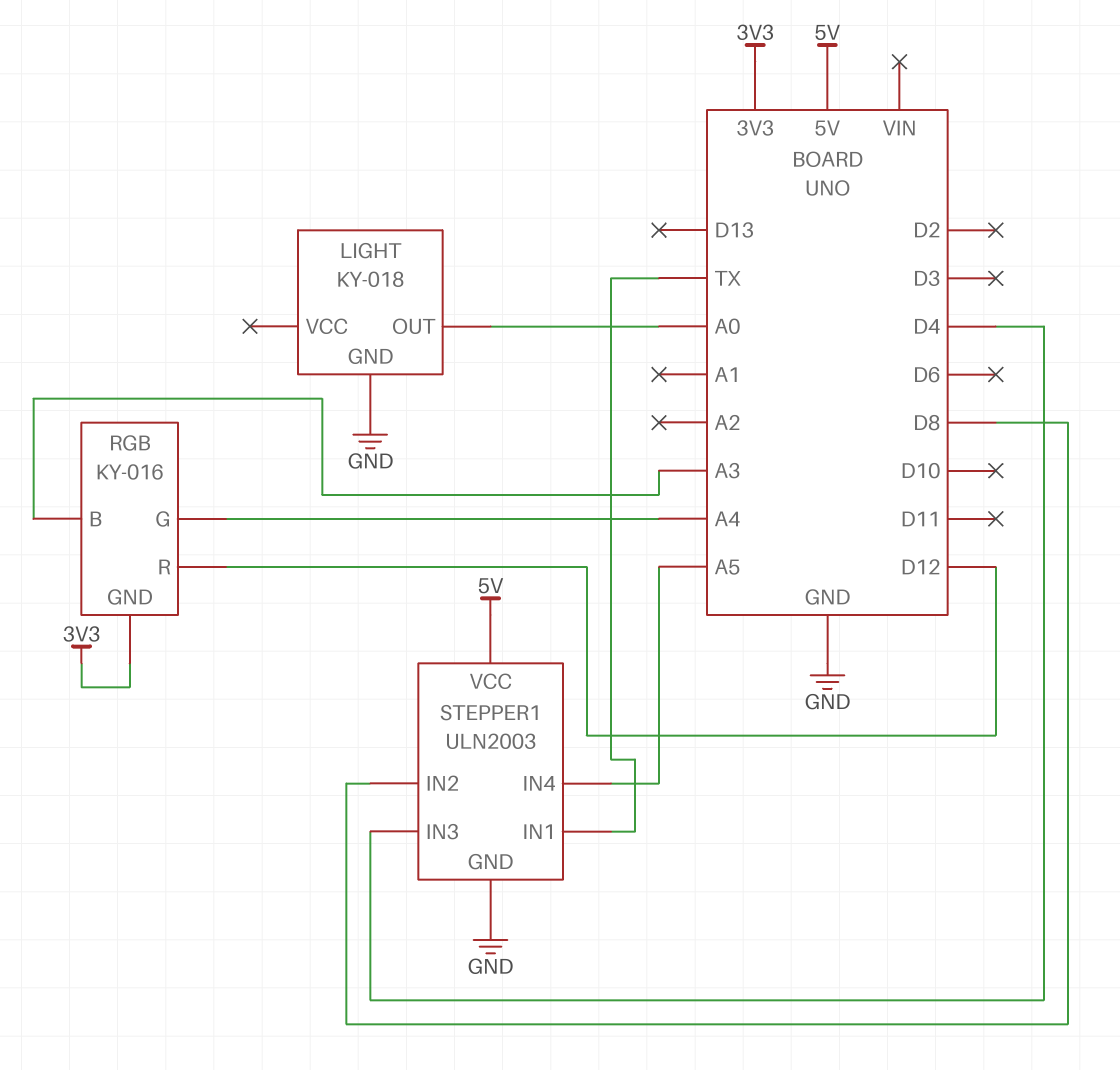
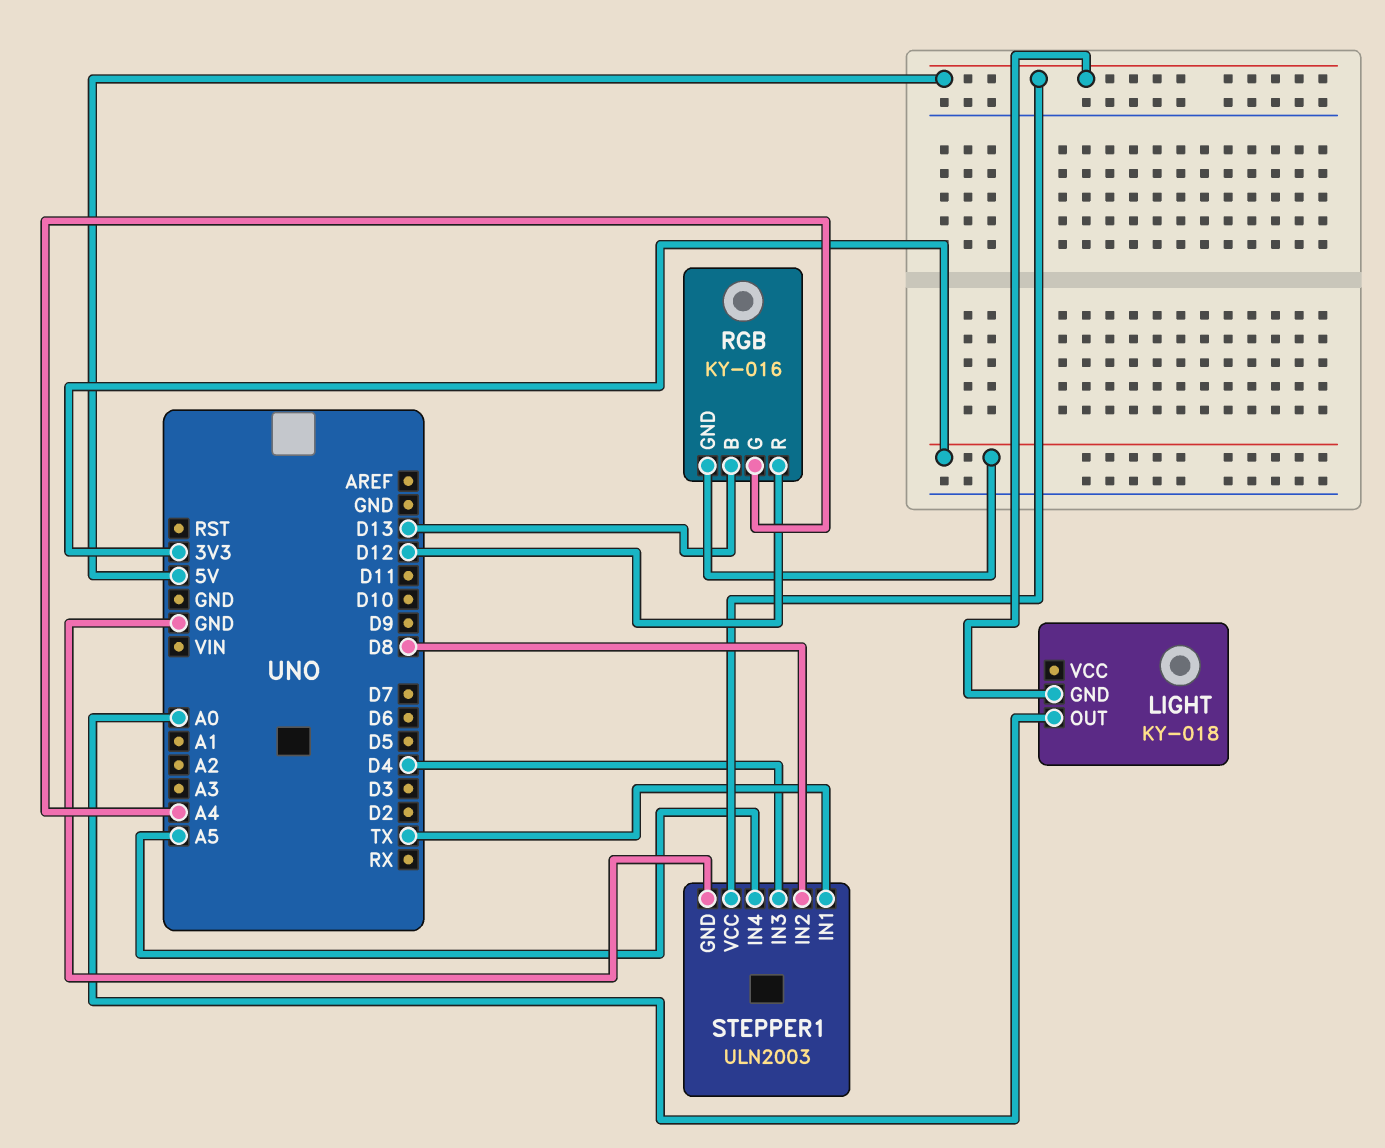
LIGHT pin GND: GND -> 5V
RGB pin B: A3 -> D13

